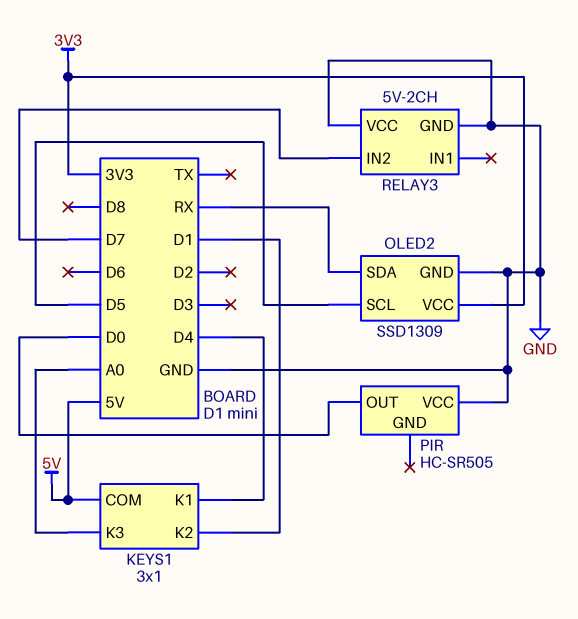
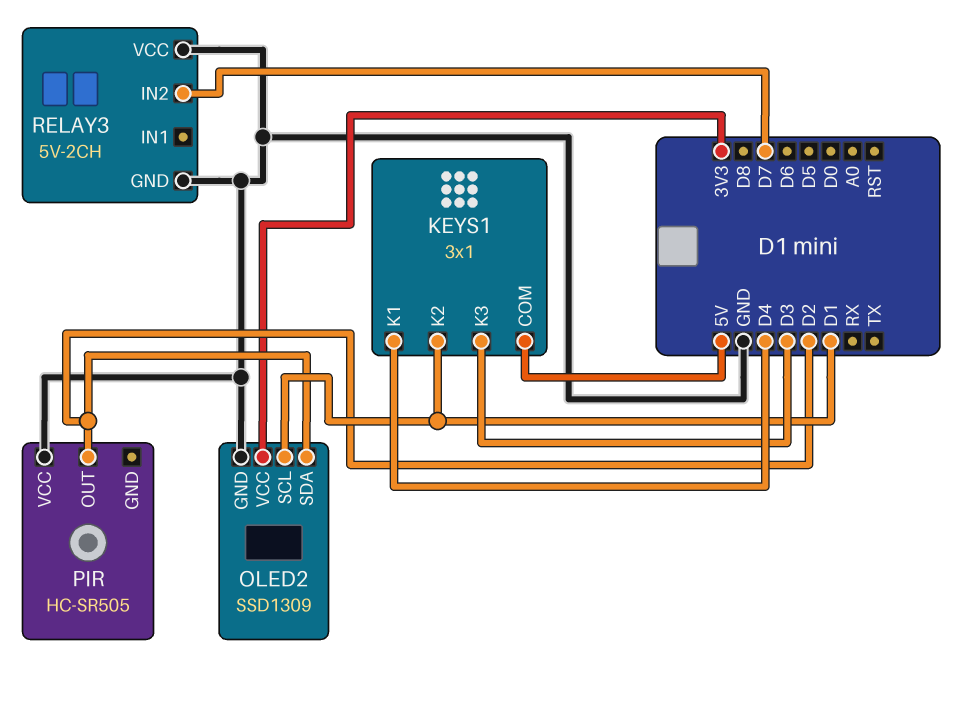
KEYS1 pin K3: A0 -> D3
OLED2 pin SCL: D5 -> D1
OLED2 pin SDA: RX -> D2
PIR pin OUT: D0 -> D2

